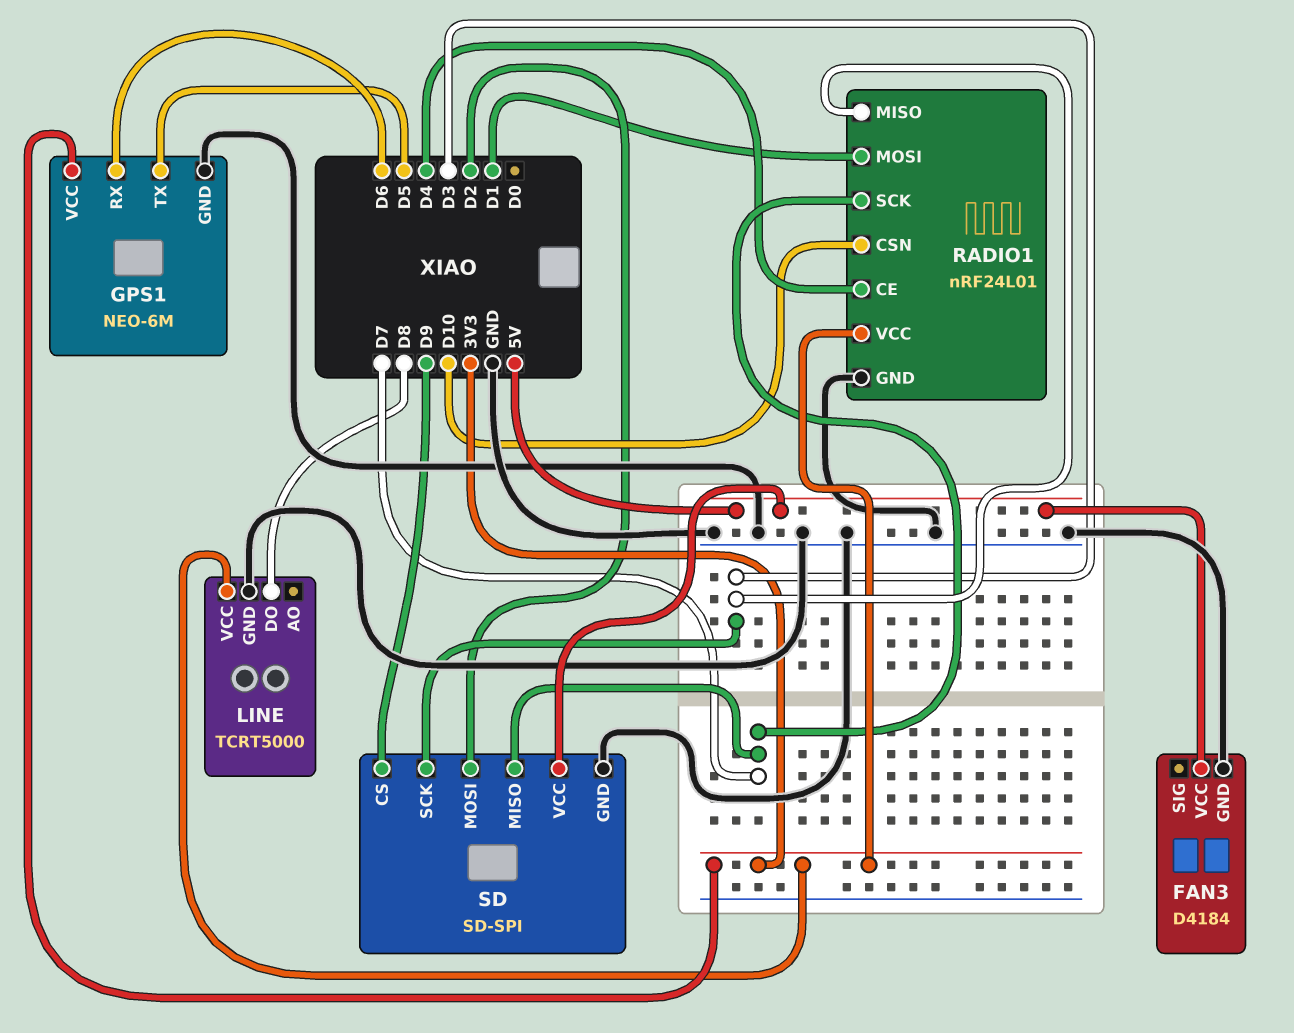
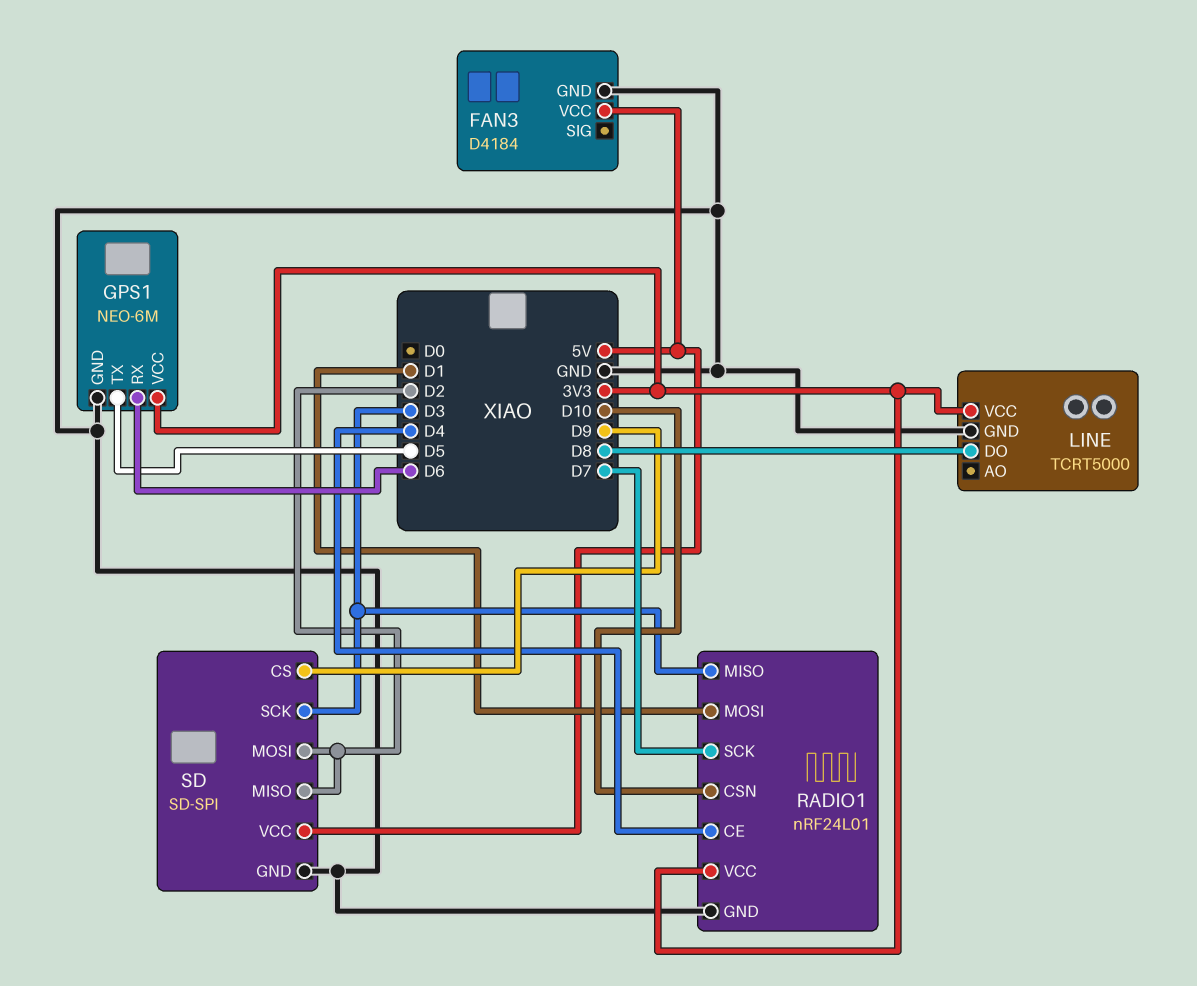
SD pin MISO: D7 -> D2

